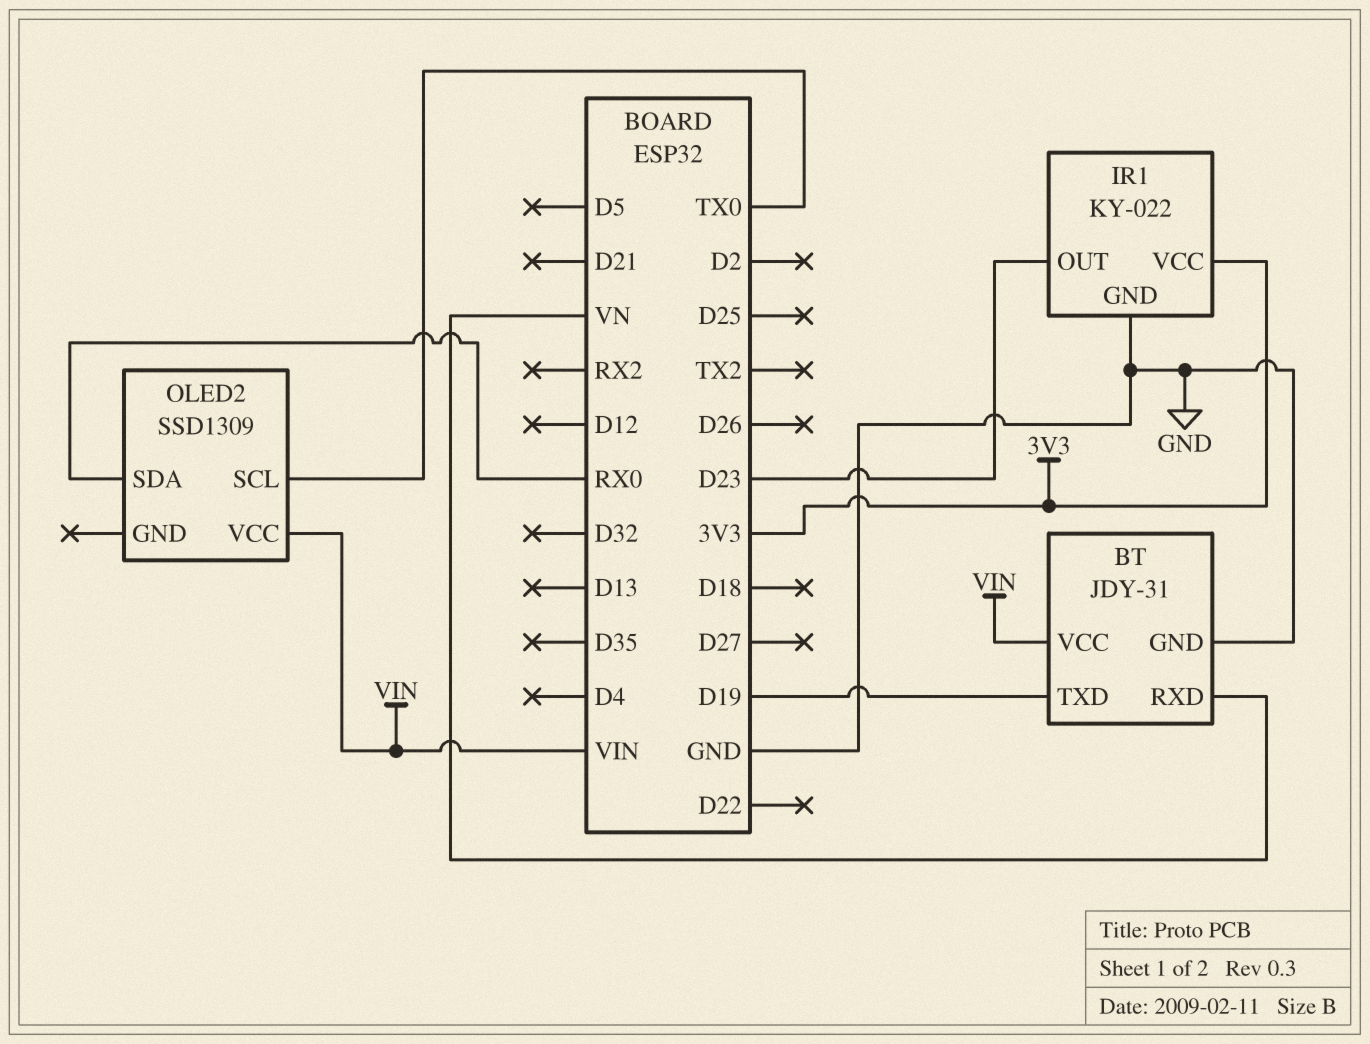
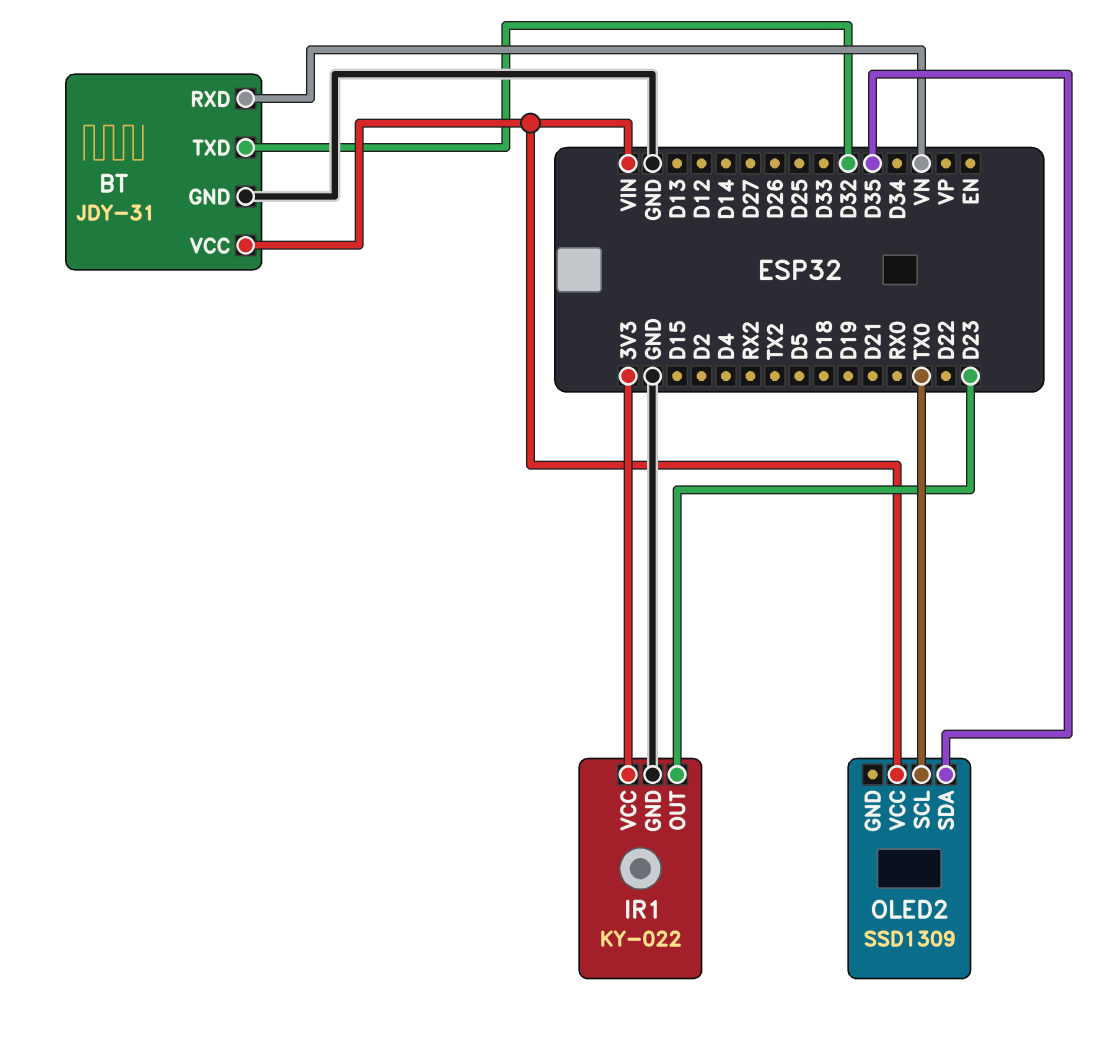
BT pin TXD: D19 -> D32
OLED2 pin SDA: RX0 -> D35

